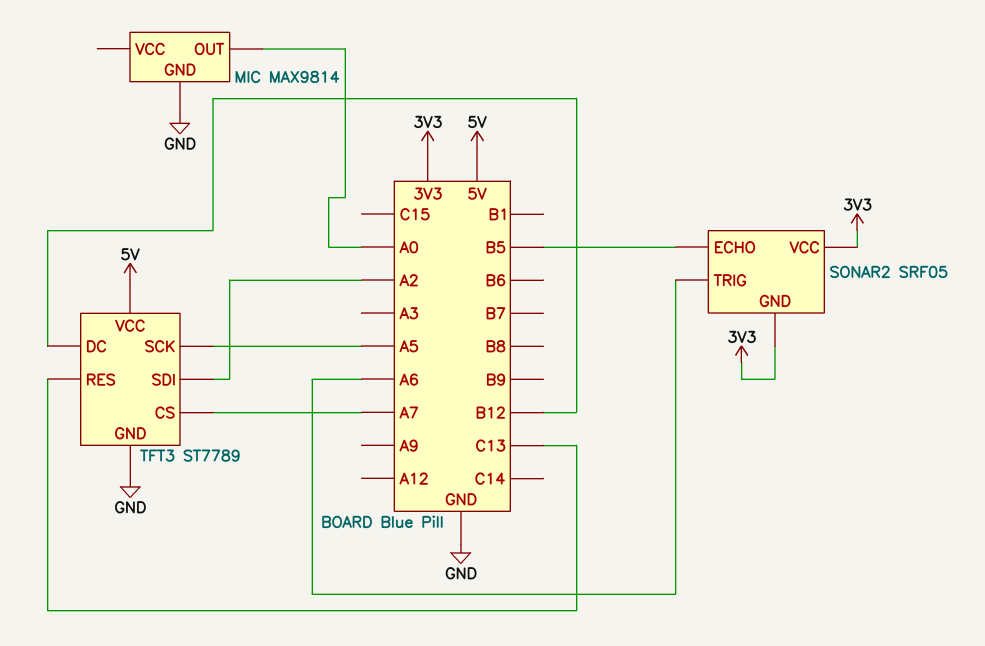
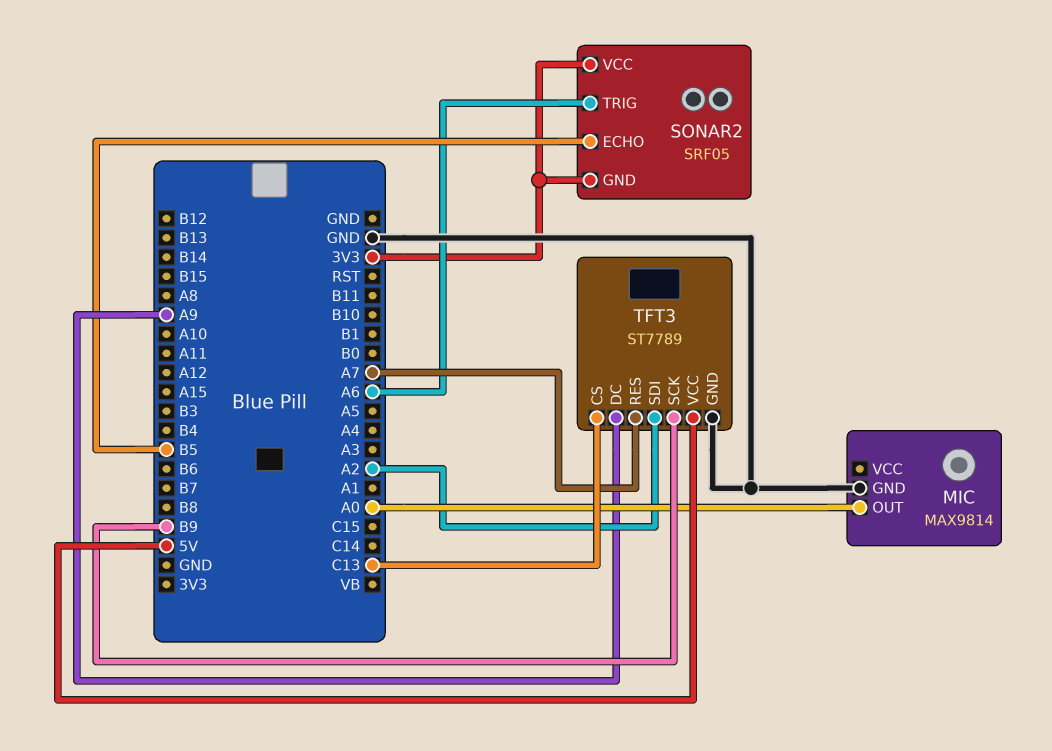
TFT3 pin CS: A7 -> C13
TFT3 pin DC: B12 -> A9
TFT3 pin RES: C13 -> A7
TFT3 pin SCK: A5 -> B9

